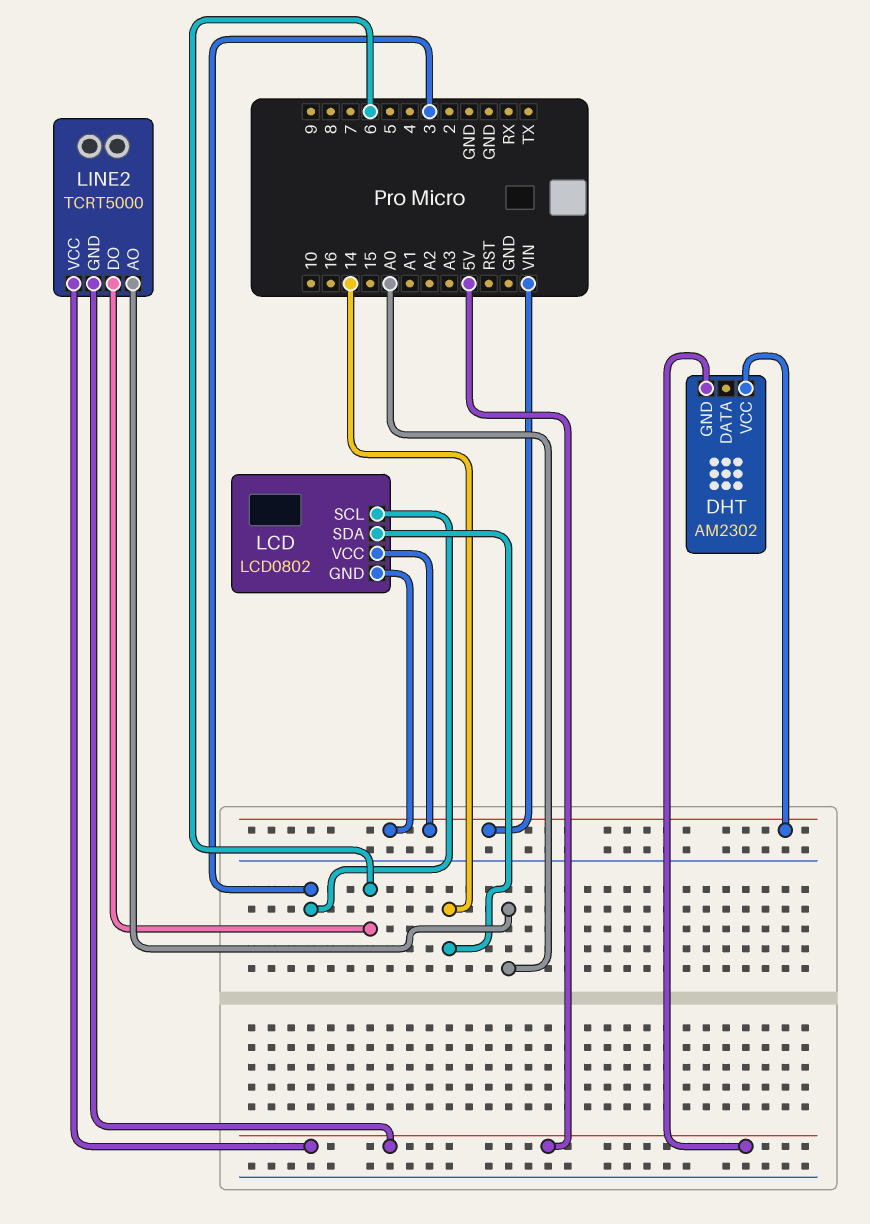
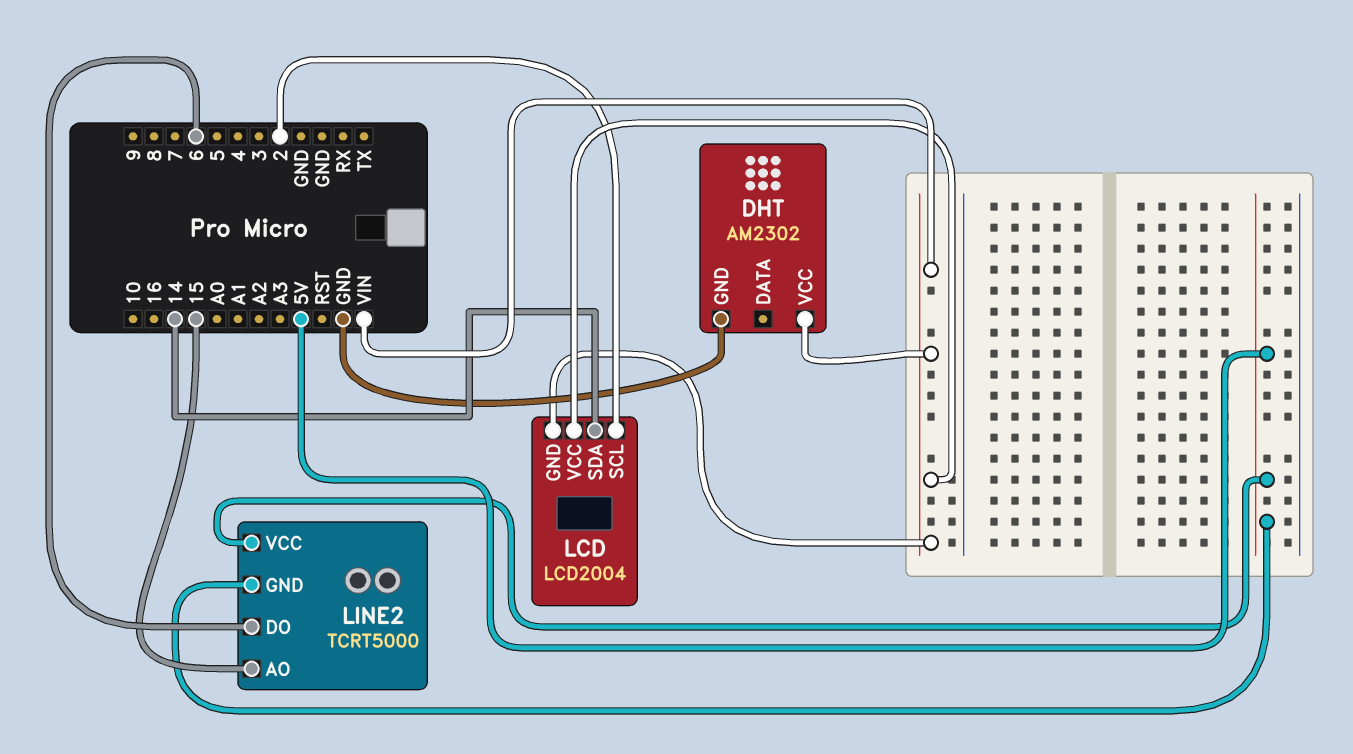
DHT pin GND: 5V -> GND
LCD: LCD0802 -> LCD2004
LCD pin SCL: 3 -> 2
LINE2 pin AO: A0 -> 15

